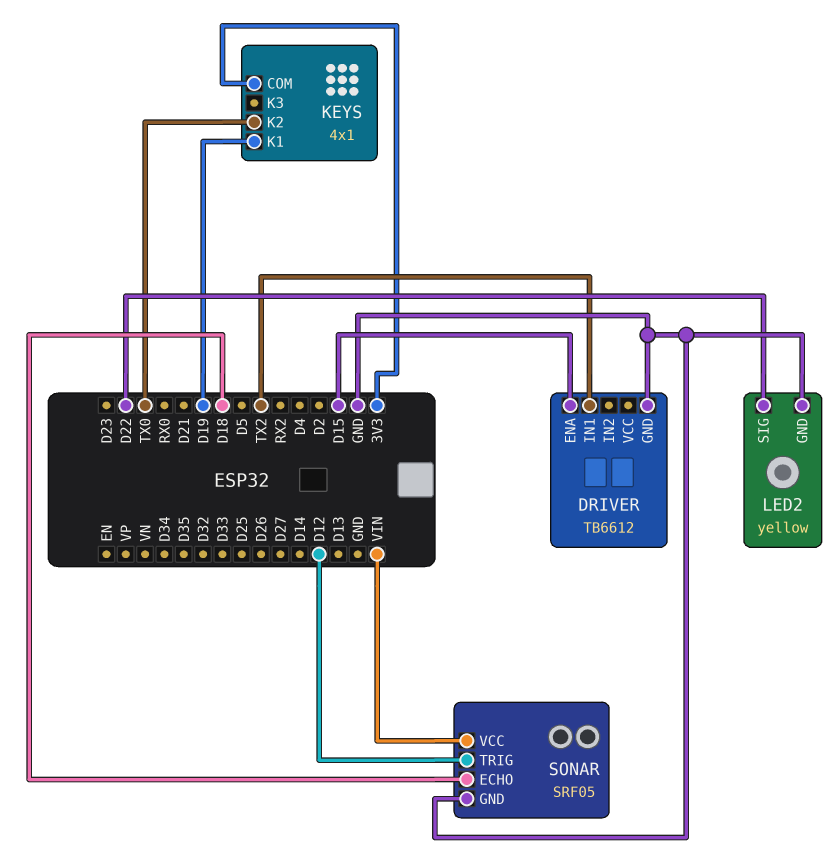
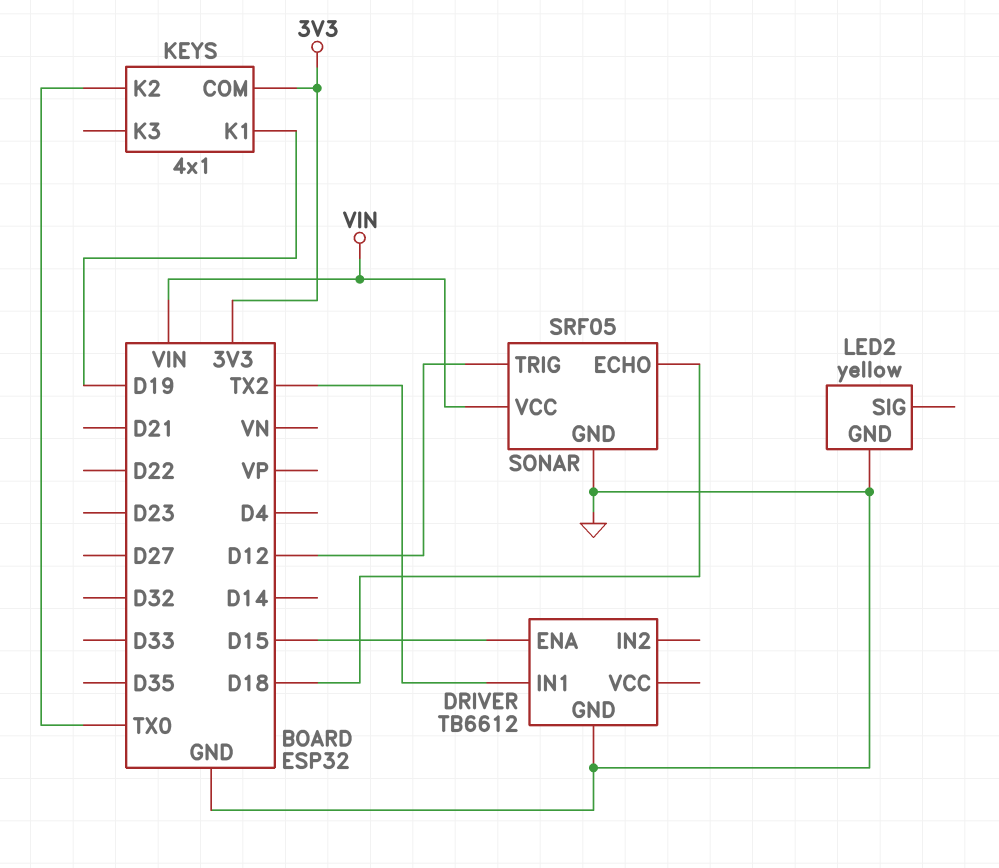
LED2 pin SIG: D22 -> none

